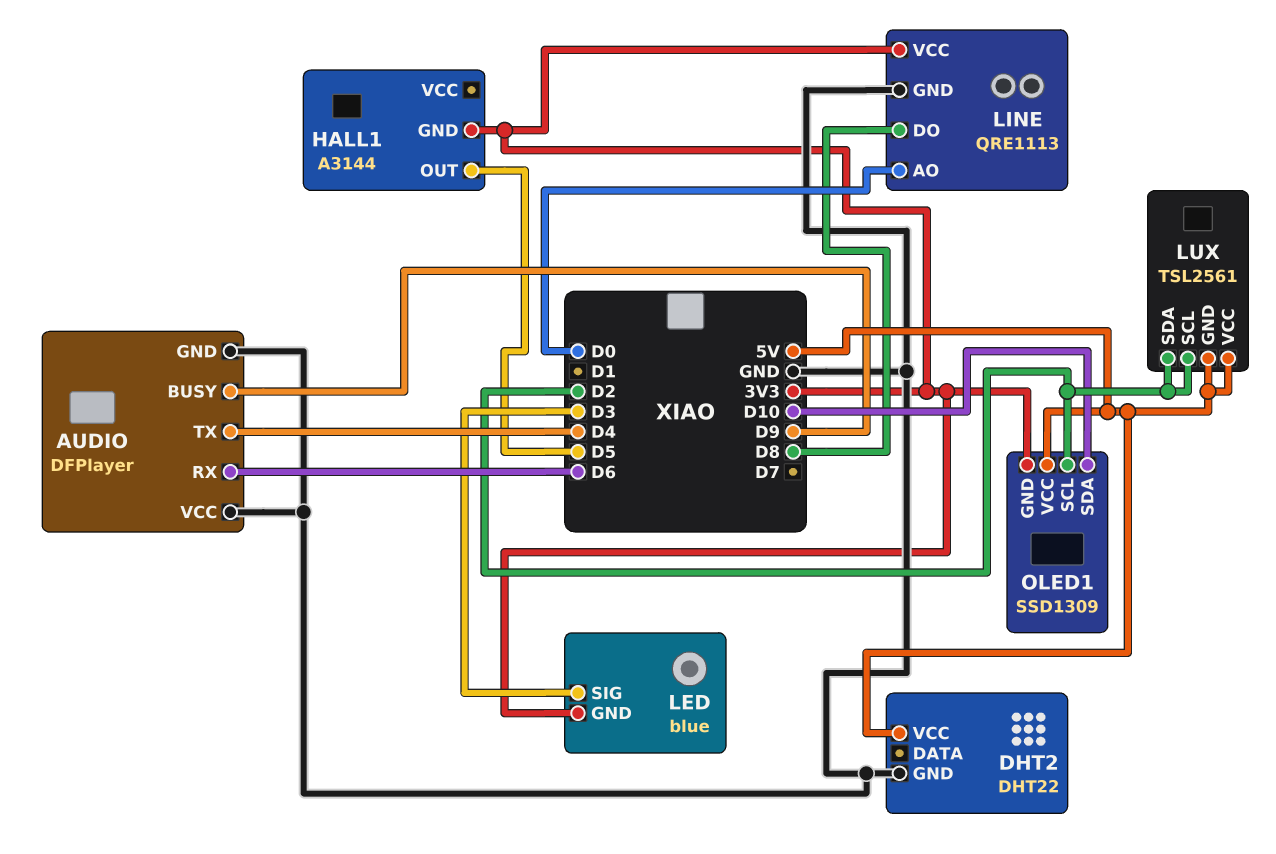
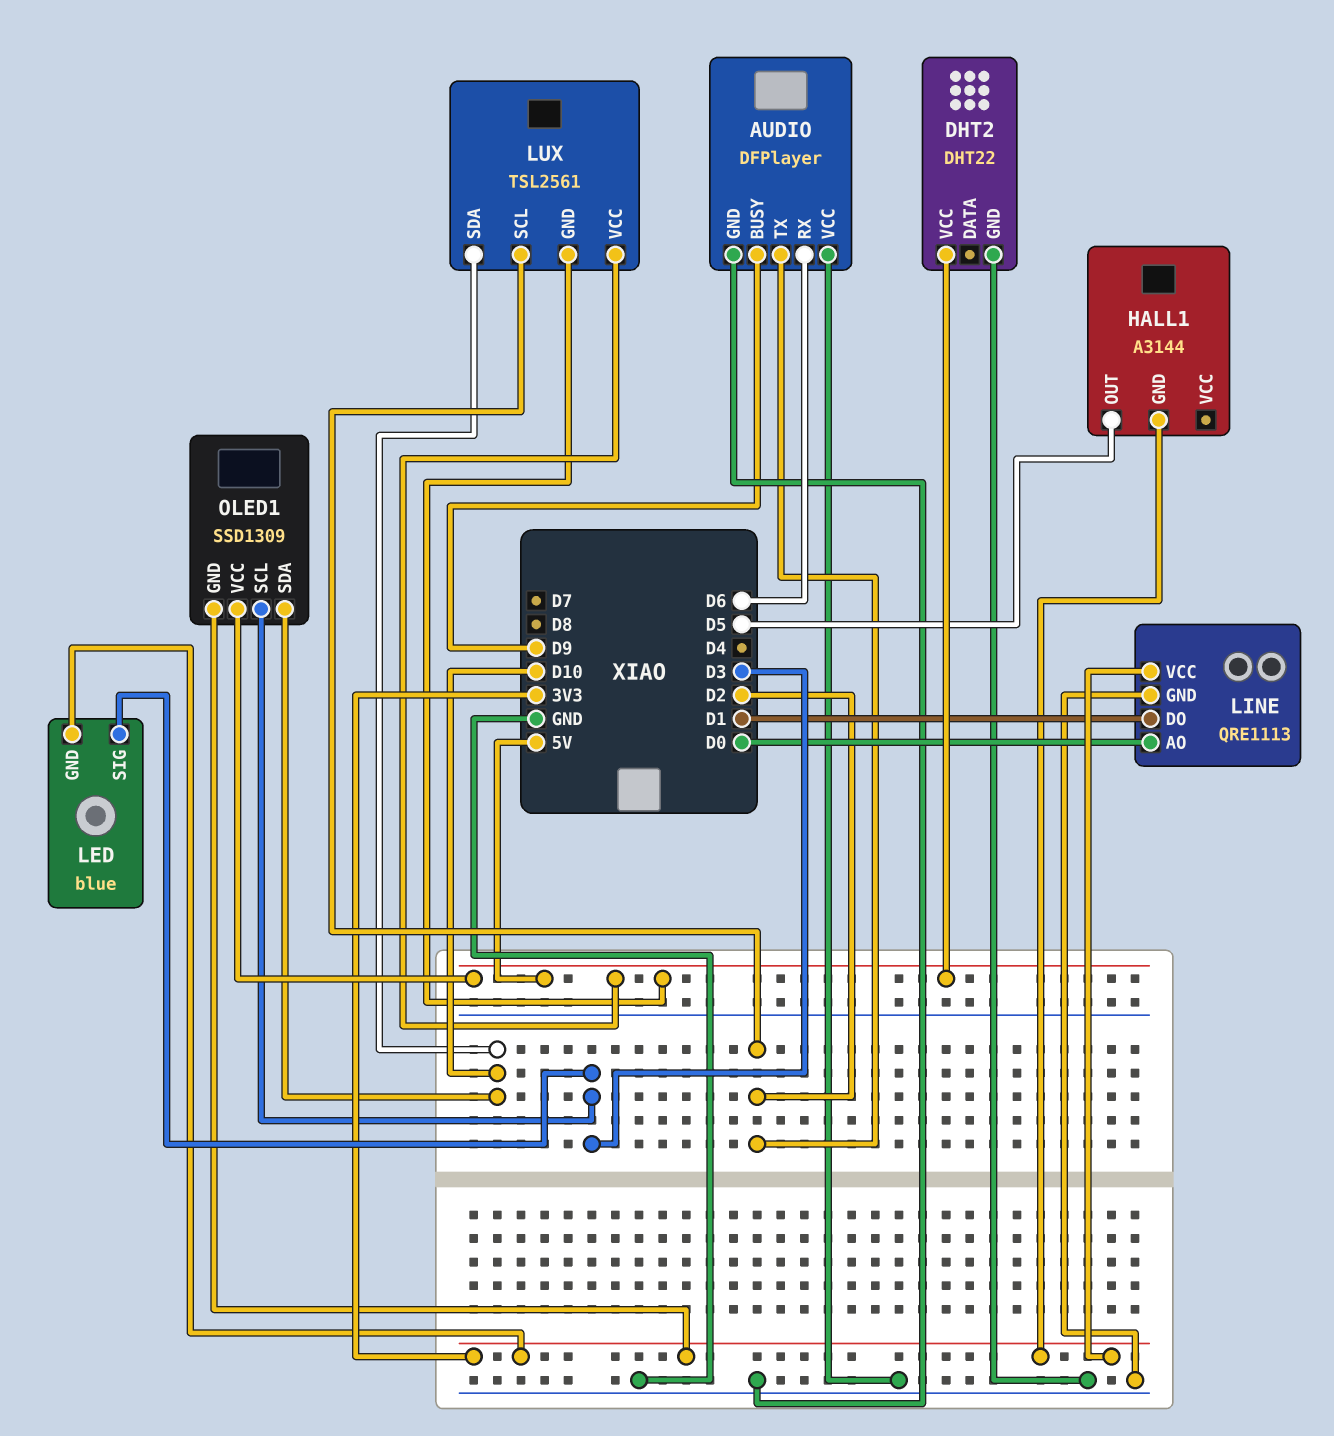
AUDIO pin TX: D4 -> D2
LINE pin DO: D8 -> D1
LUX pin SDA: D2 -> D10
OLED1 pin SCL: D2 -> D3

